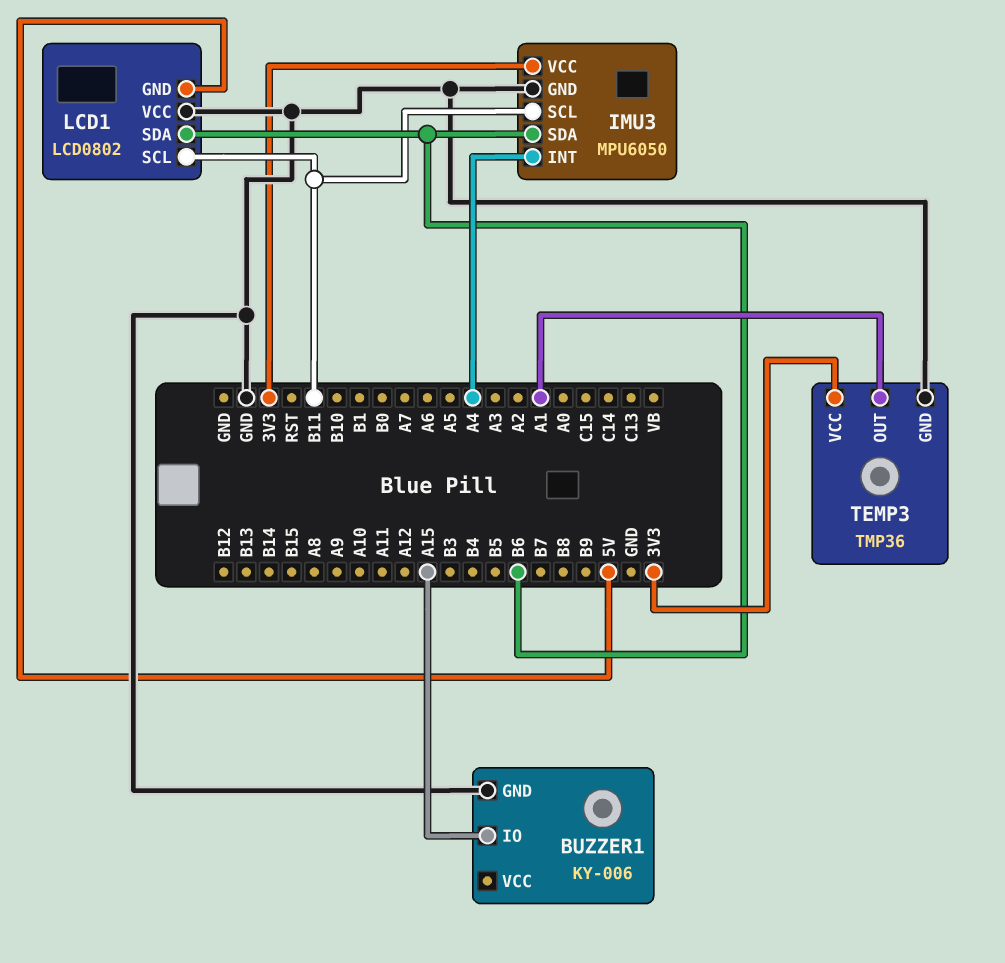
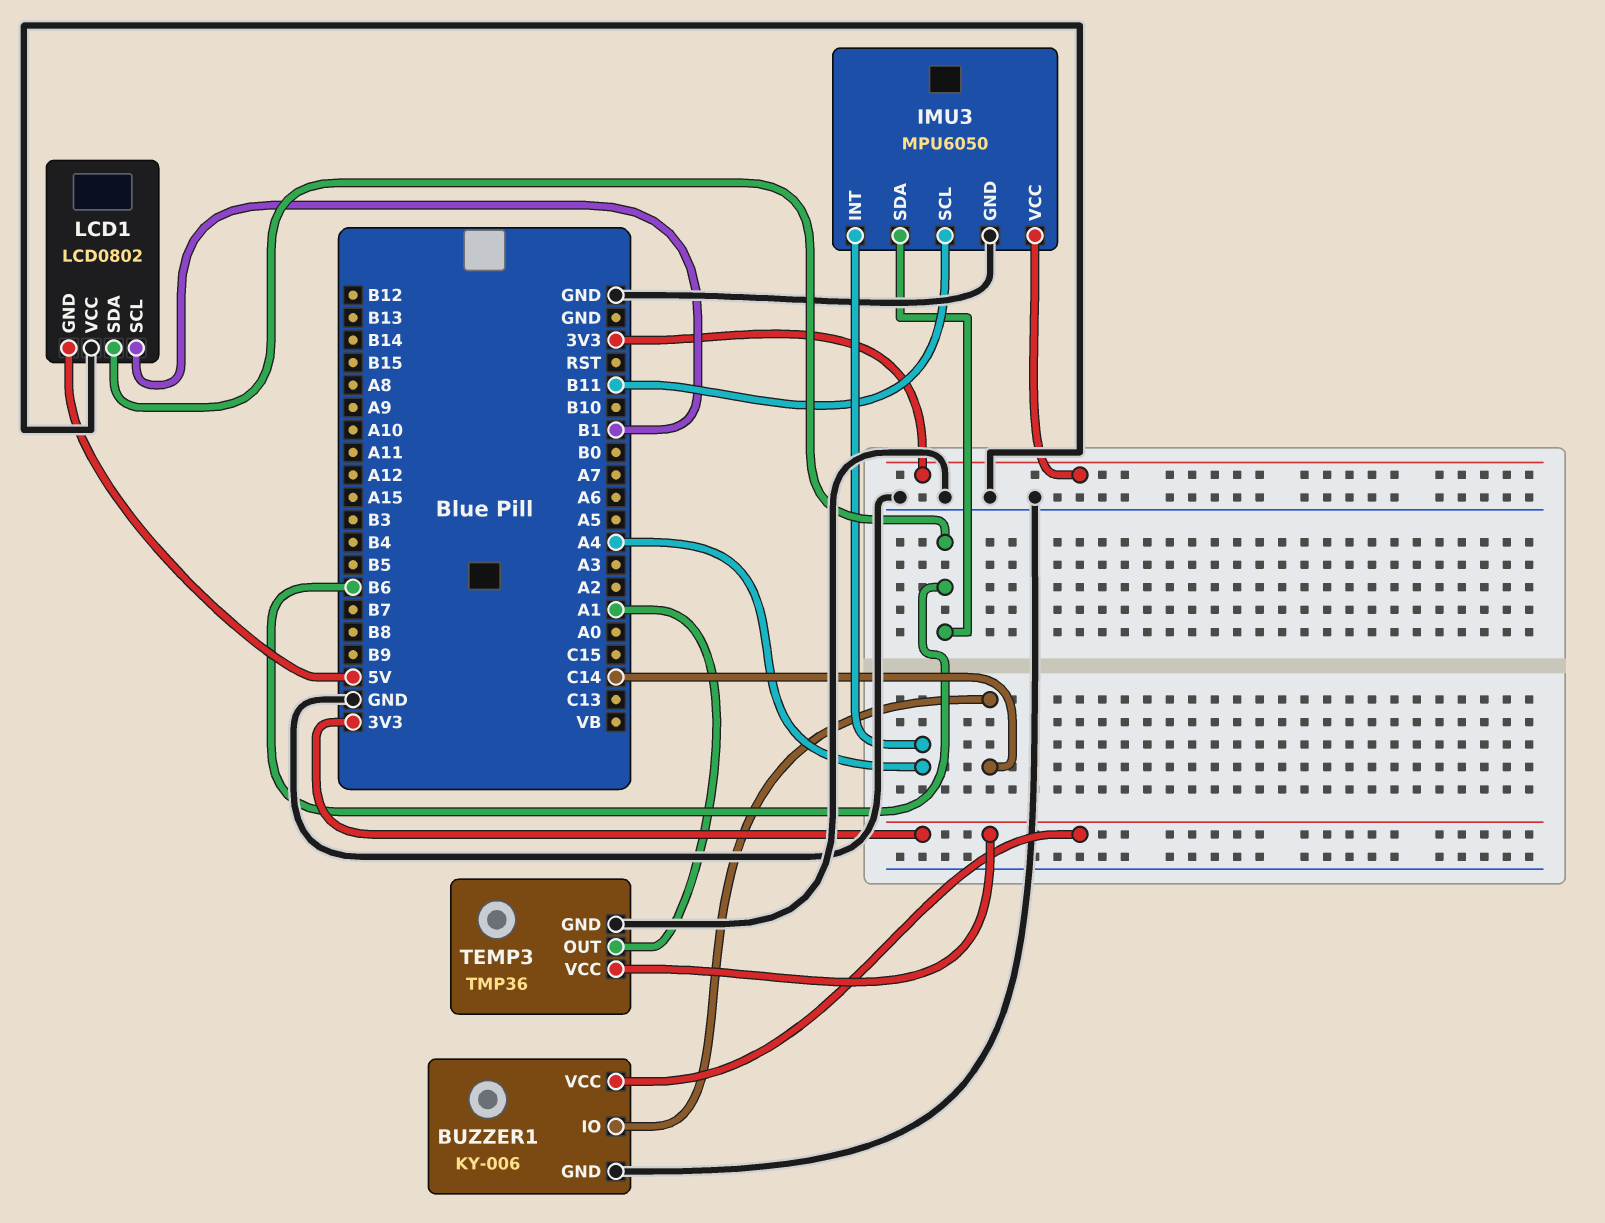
BUZZER1 pin IO: A15 -> C14
BUZZER1 pin VCC: none -> 3V3
LCD1 pin SCL: B11 -> B1

